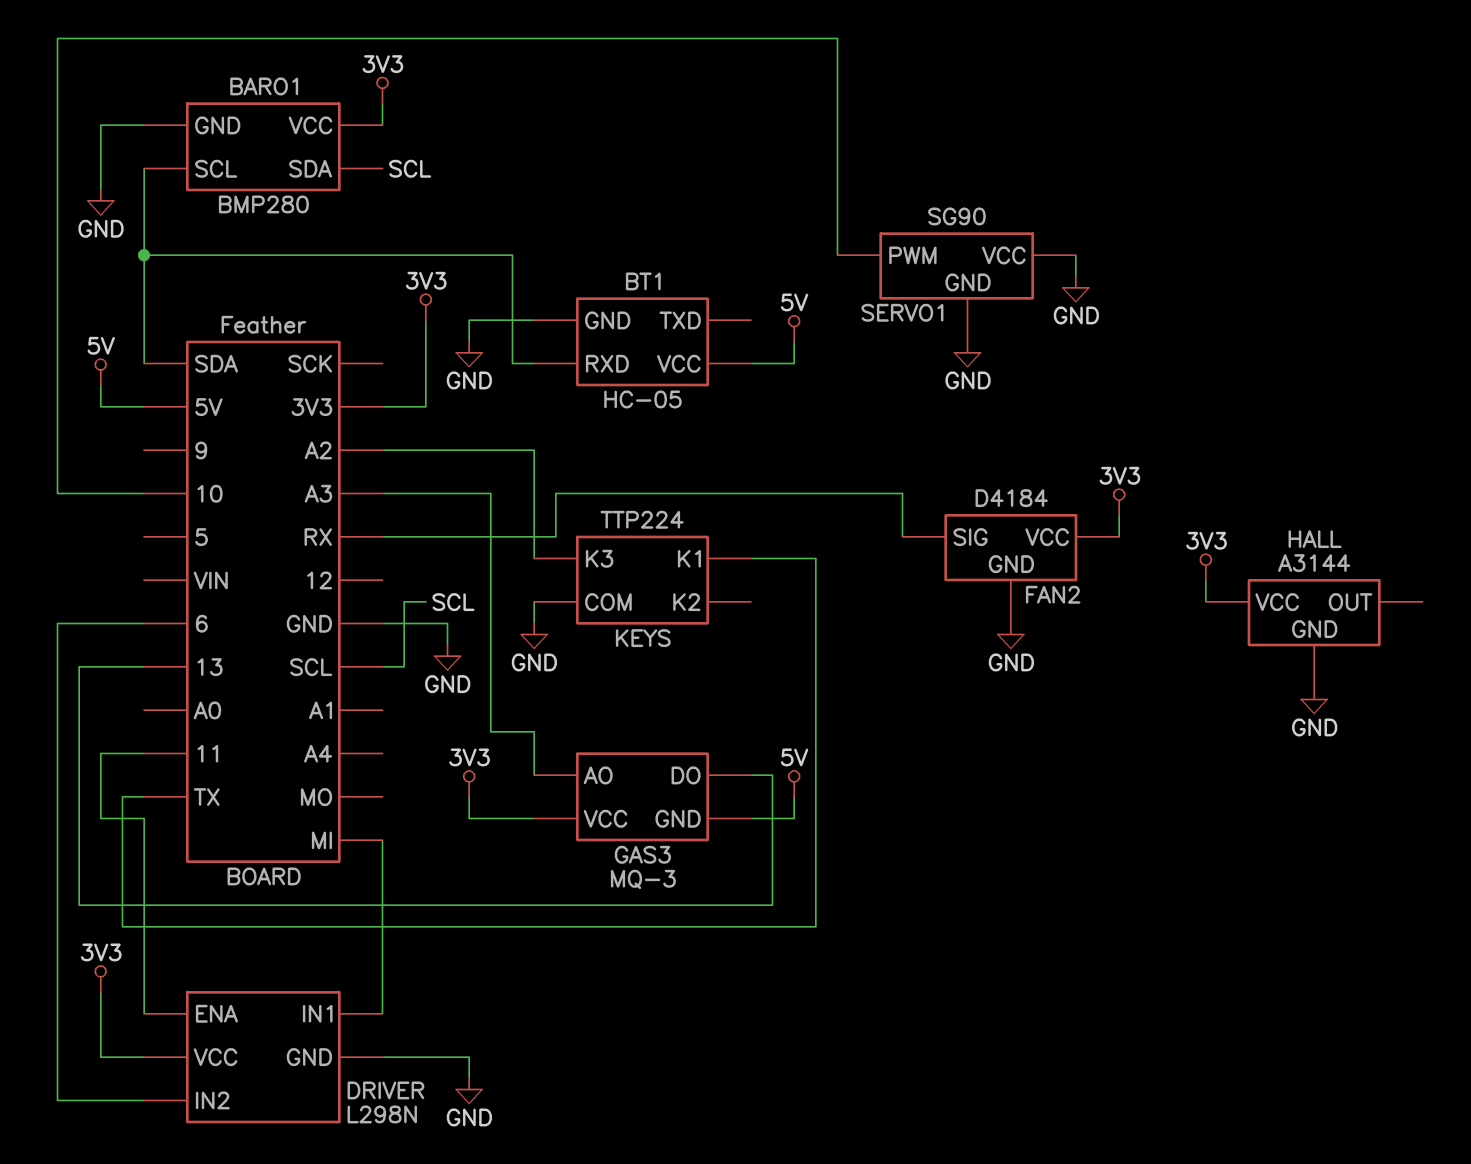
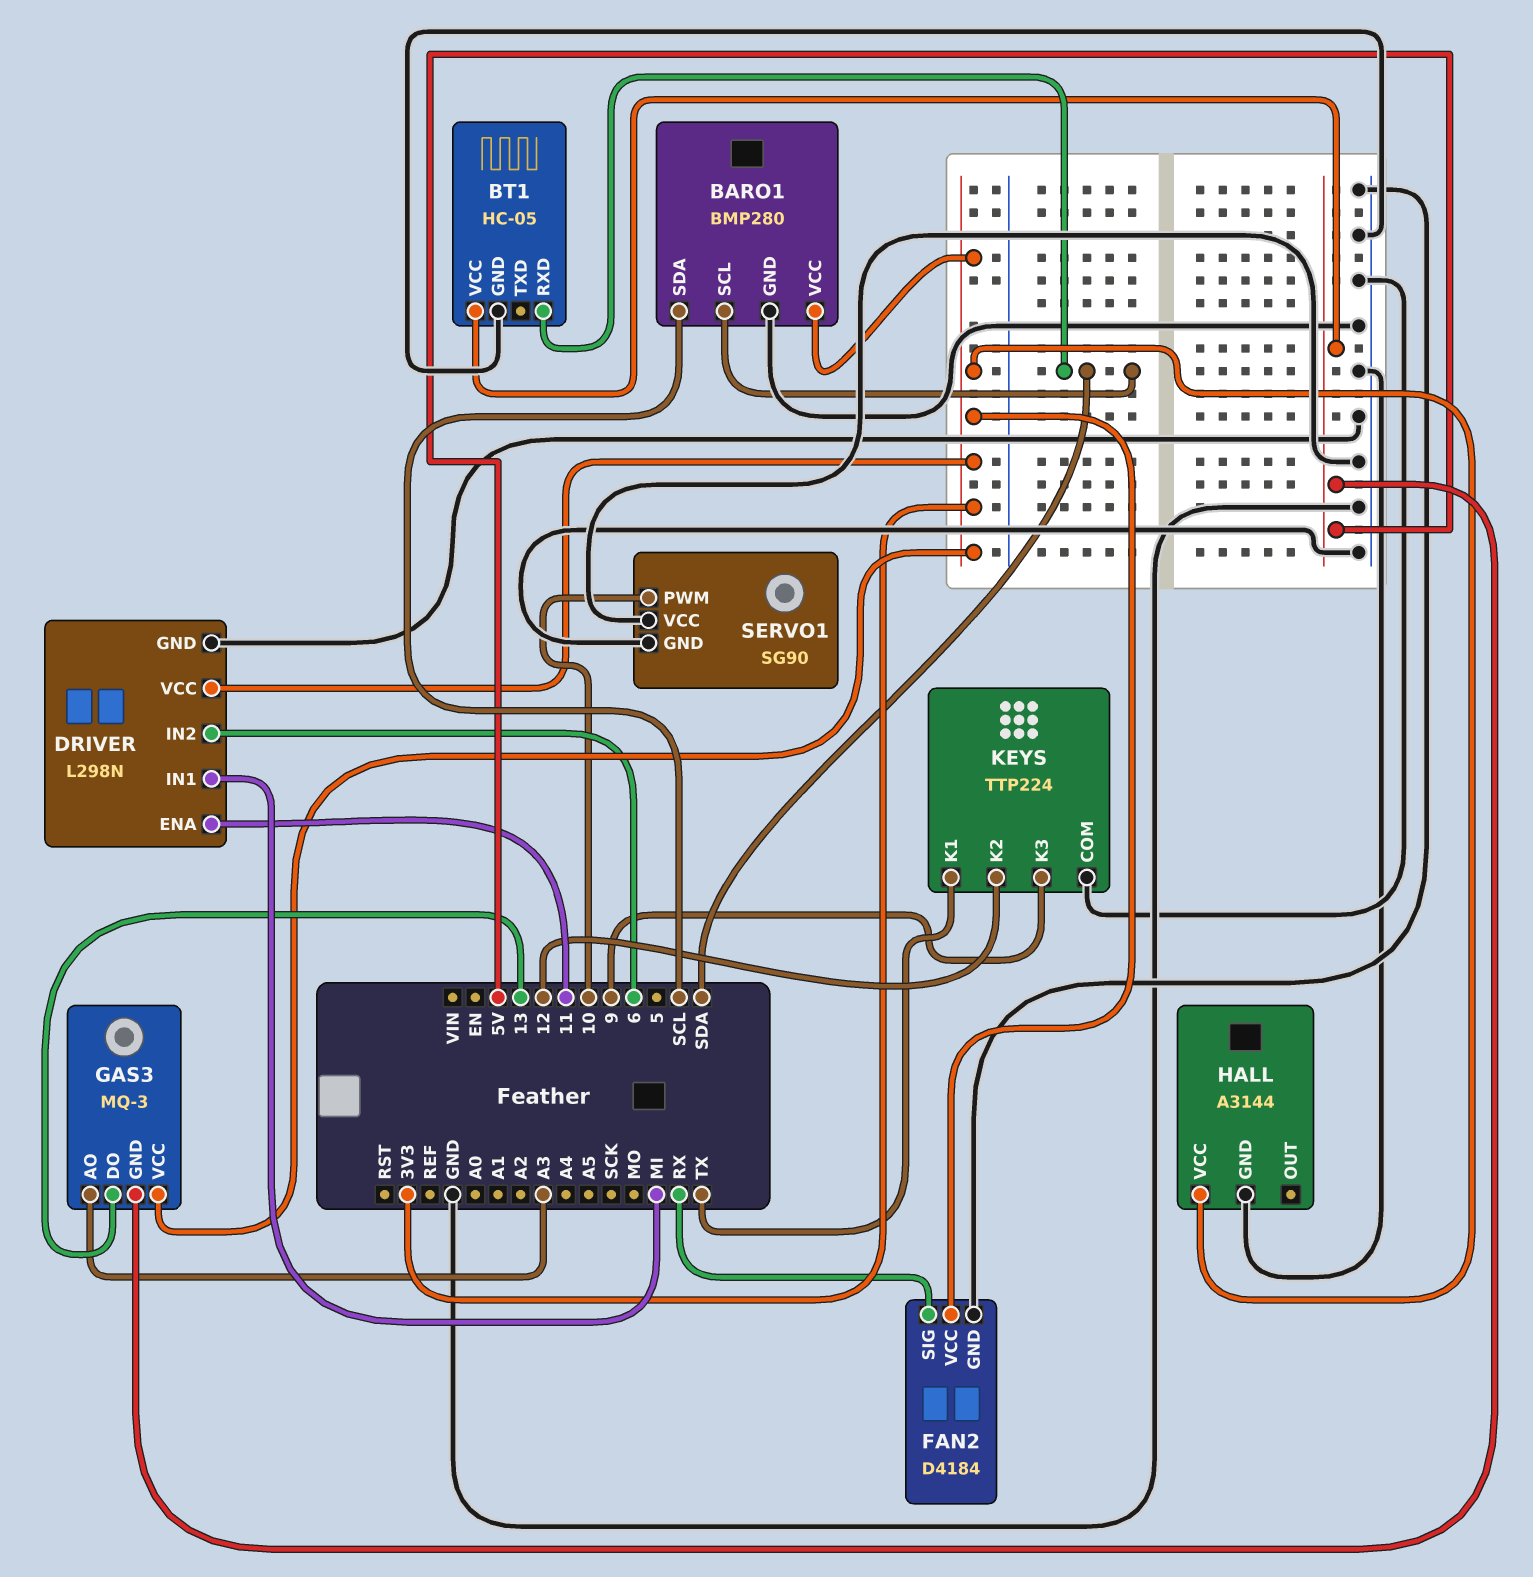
KEYS pin K2: none -> 12
KEYS pin K3: A2 -> 9

